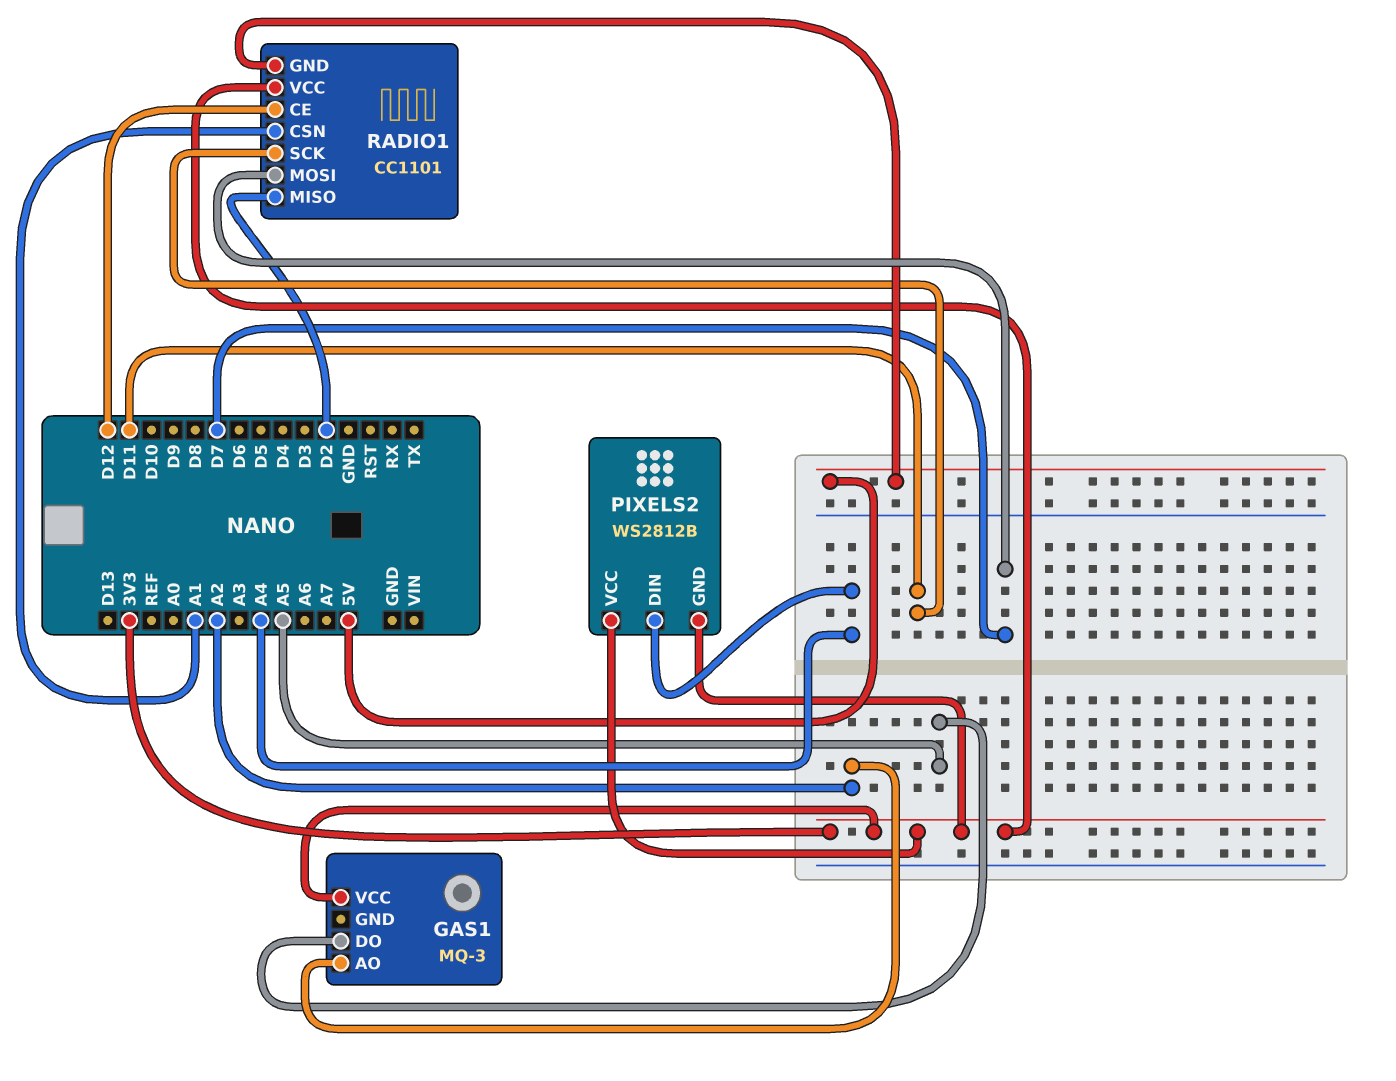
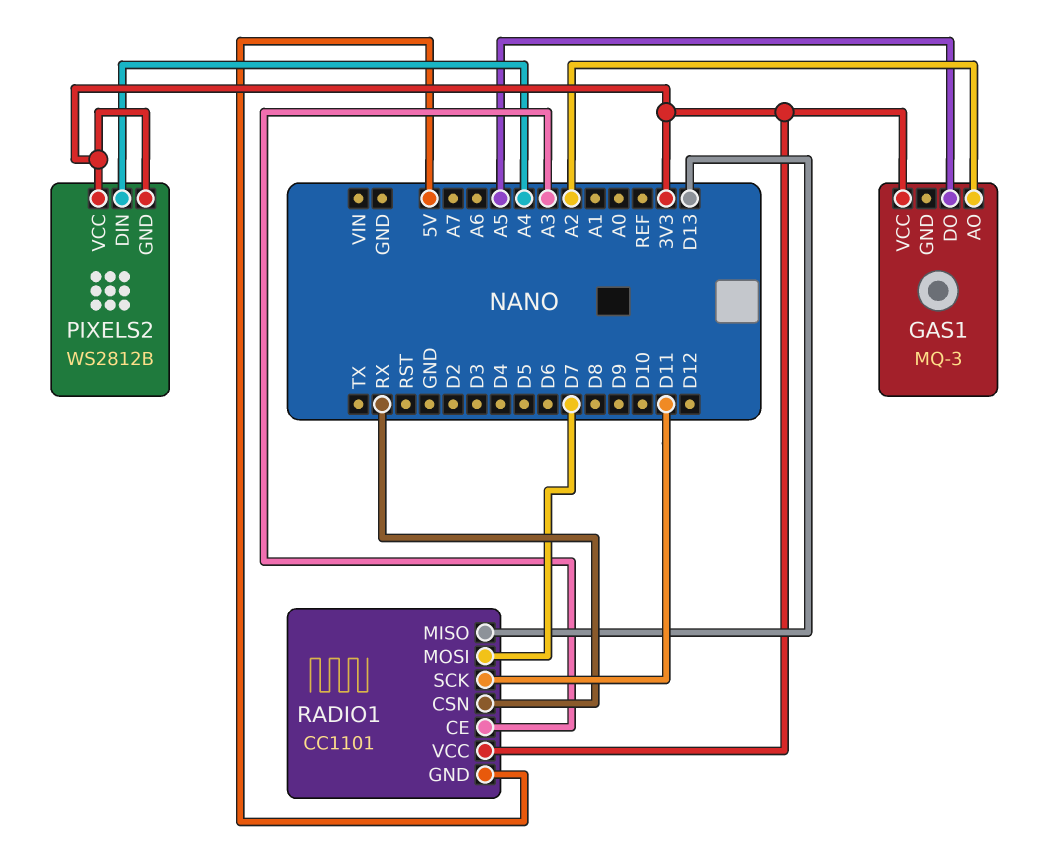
RADIO1 pin CE: D12 -> A3
RADIO1 pin CSN: A1 -> RX
RADIO1 pin MISO: D2 -> D13

